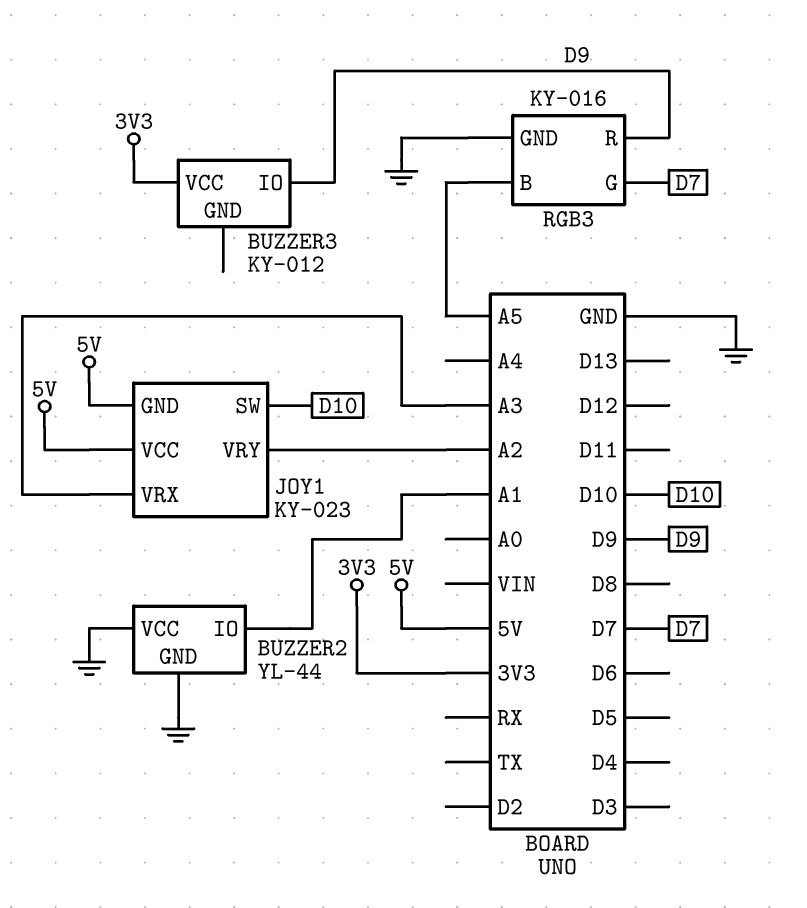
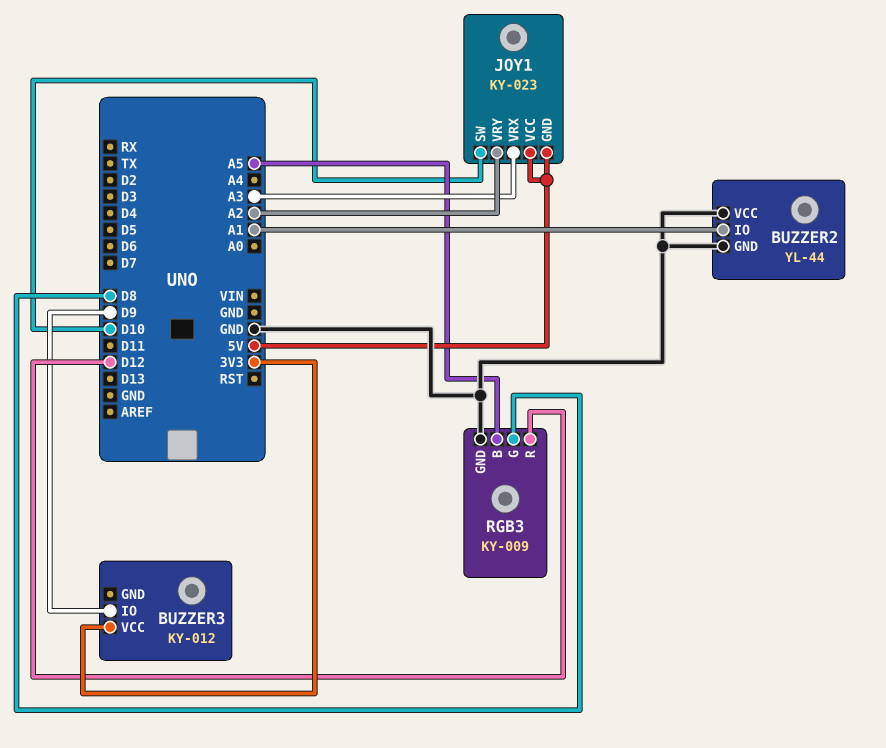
RGB3: KY-016 -> KY-009
RGB3 pin G: D7 -> D8
RGB3 pin R: D9 -> D12

